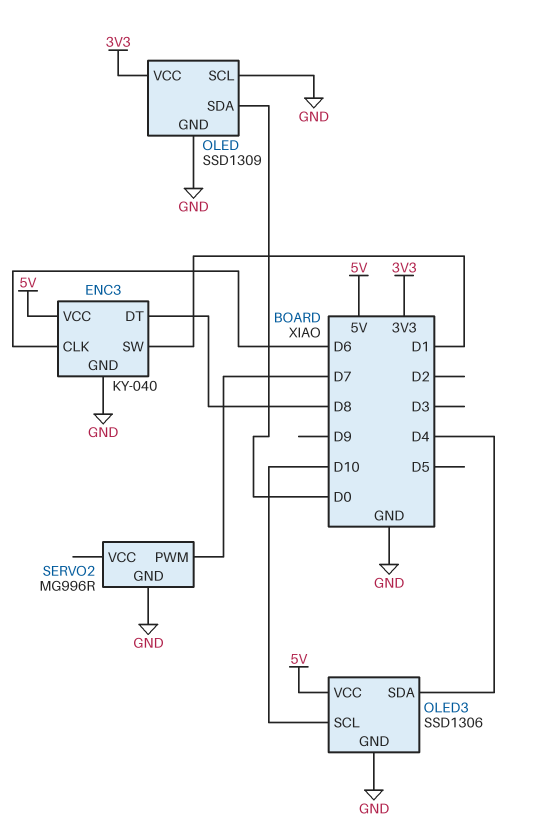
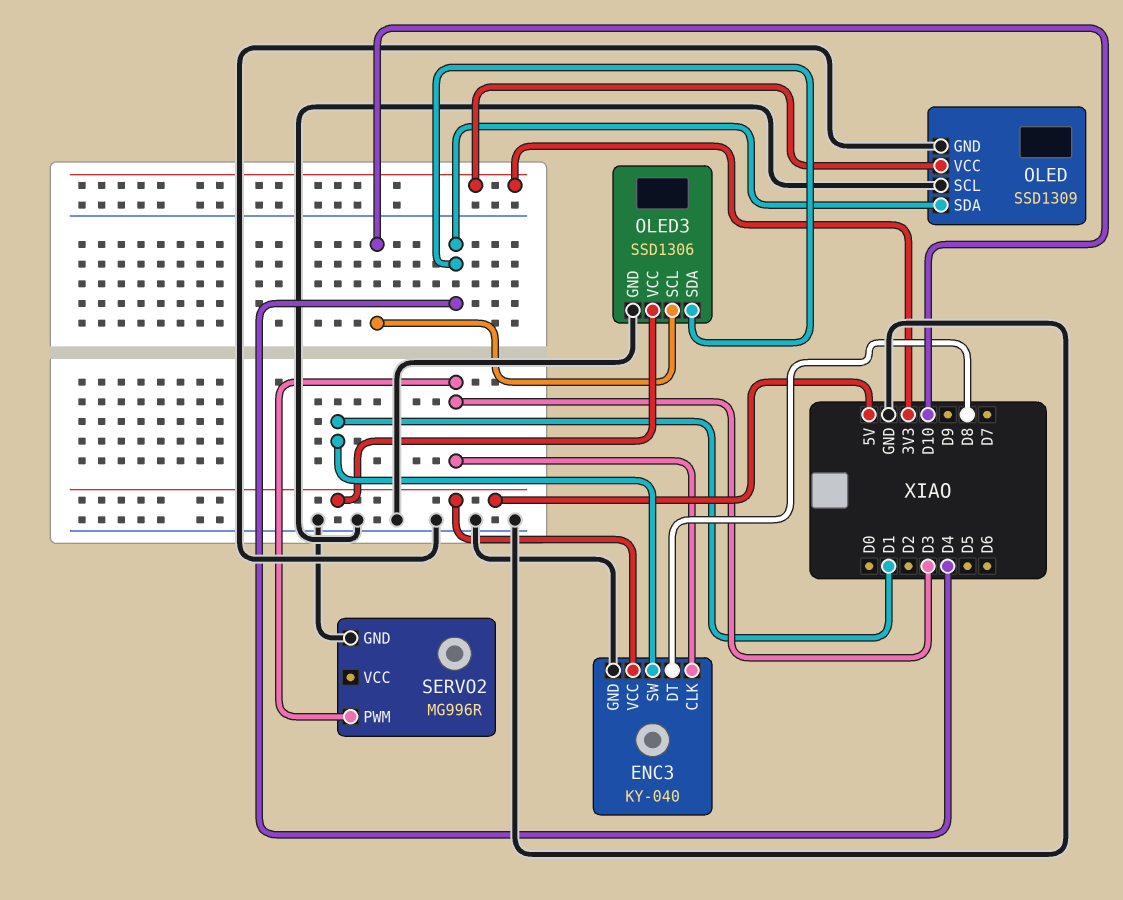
ENC3 pin CLK: D6 -> D3
OLED pin SDA: D0 -> D4
SERVO2 pin PWM: D7 -> D3

